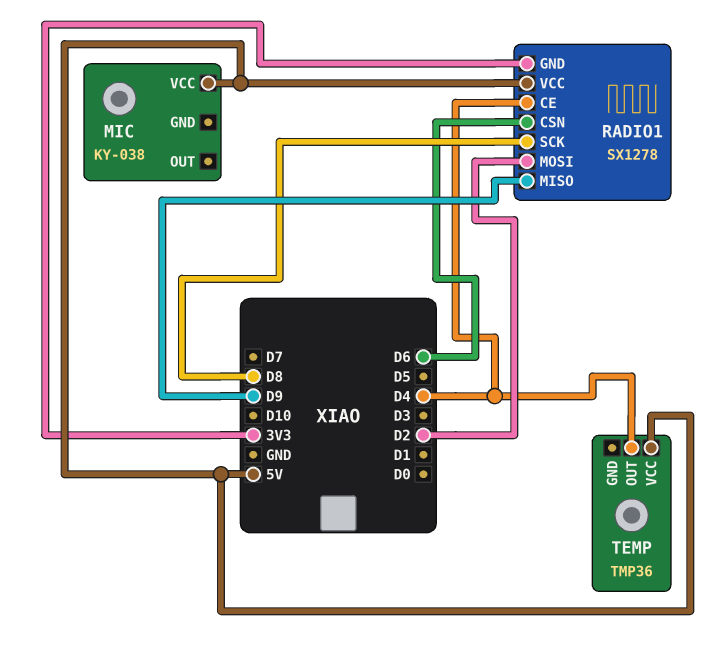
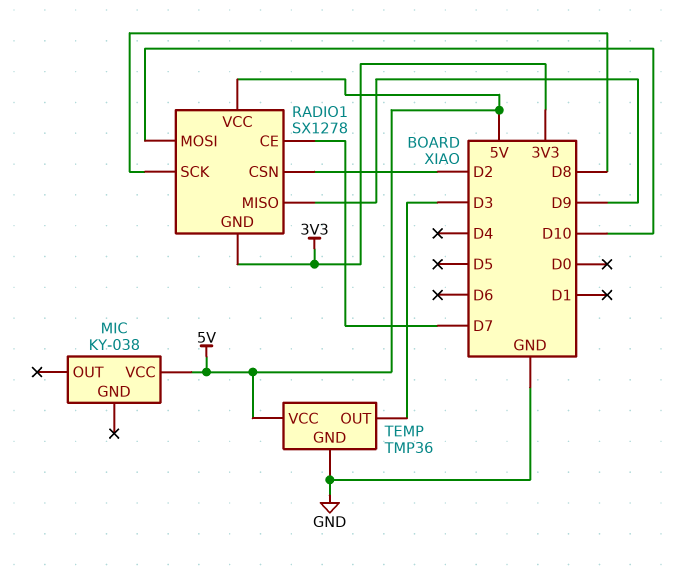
RADIO1 pin CE: D4 -> D7
RADIO1 pin CSN: D6 -> D2
RADIO1 pin MOSI: D2 -> D10
TEMP pin GND: none -> GND
TEMP pin OUT: D4 -> D3

